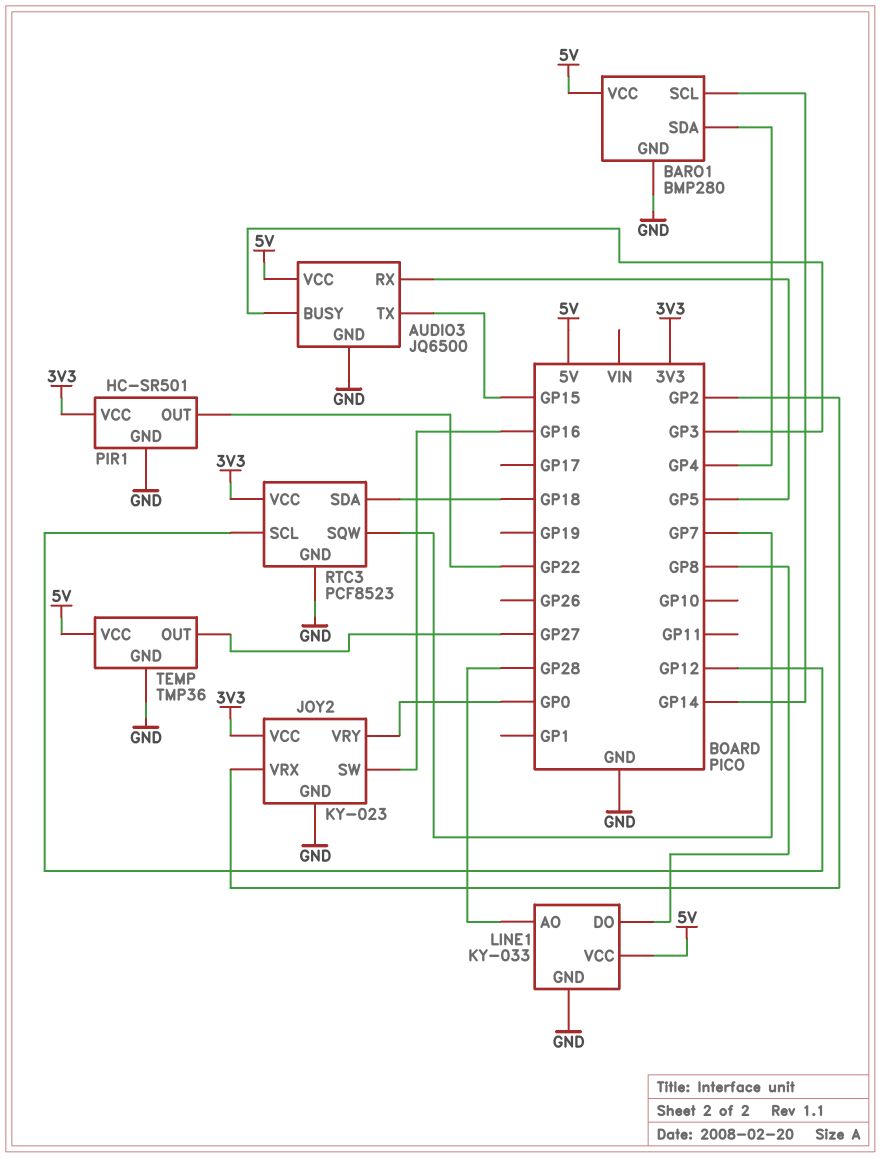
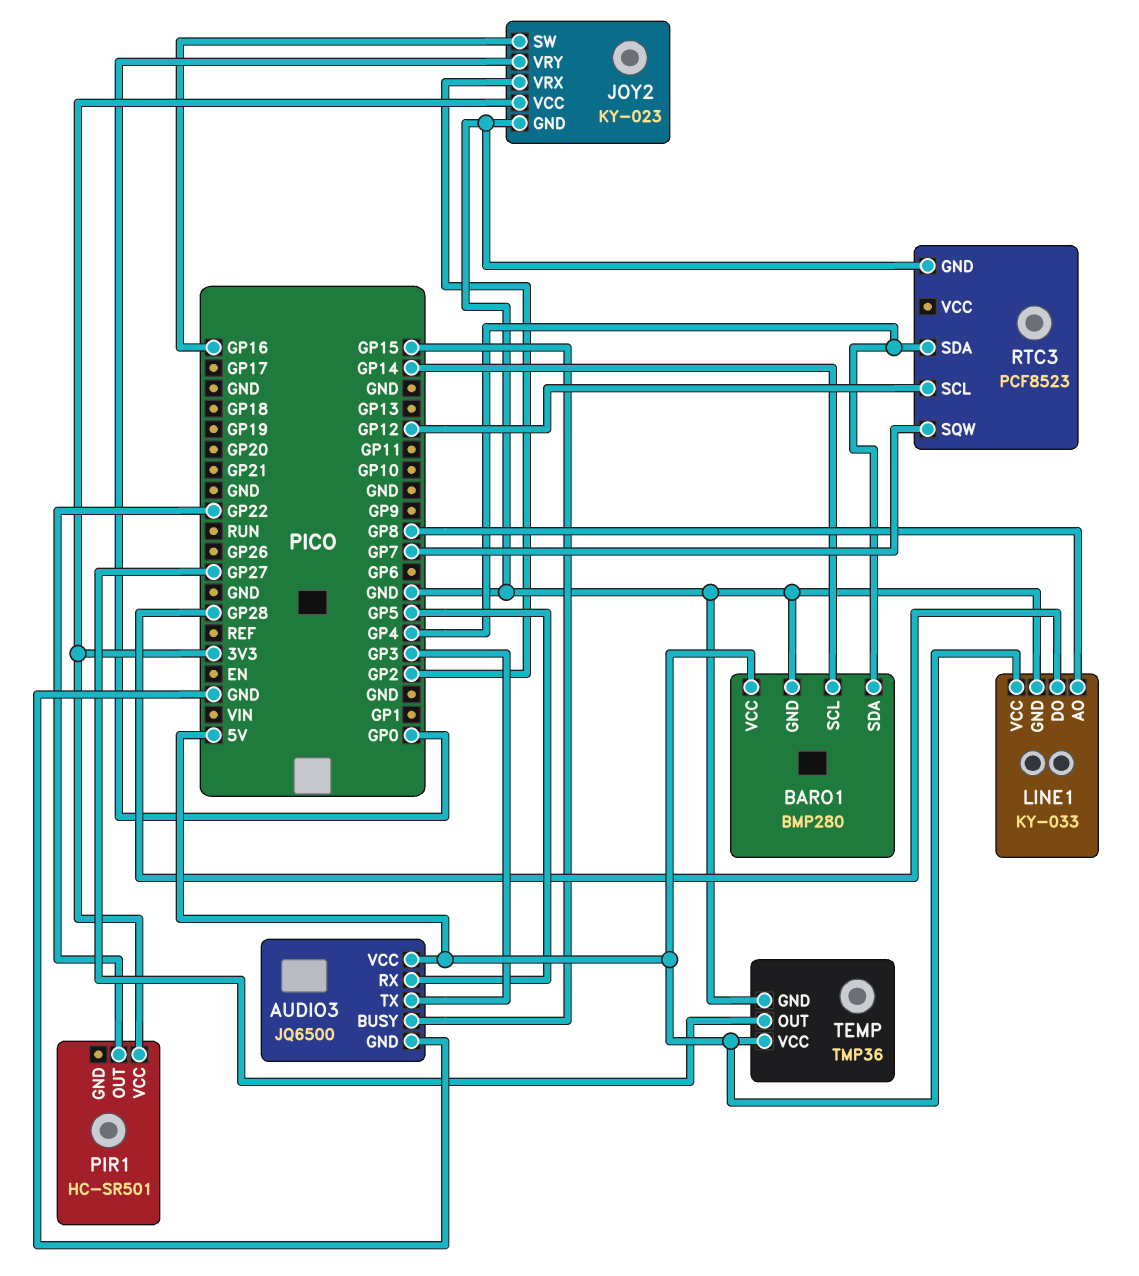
AUDIO3 pin BUSY: GP3 -> GP15
AUDIO3 pin TX: GP15 -> GP3
LINE1 pin AO: GP28 -> GP8
LINE1 pin DO: GP8 -> GP28
PIR1 pin GND: GND -> none
RTC3 pin SDA: GP18 -> GP4
RTC3 pin VCC: 3V3 -> none

